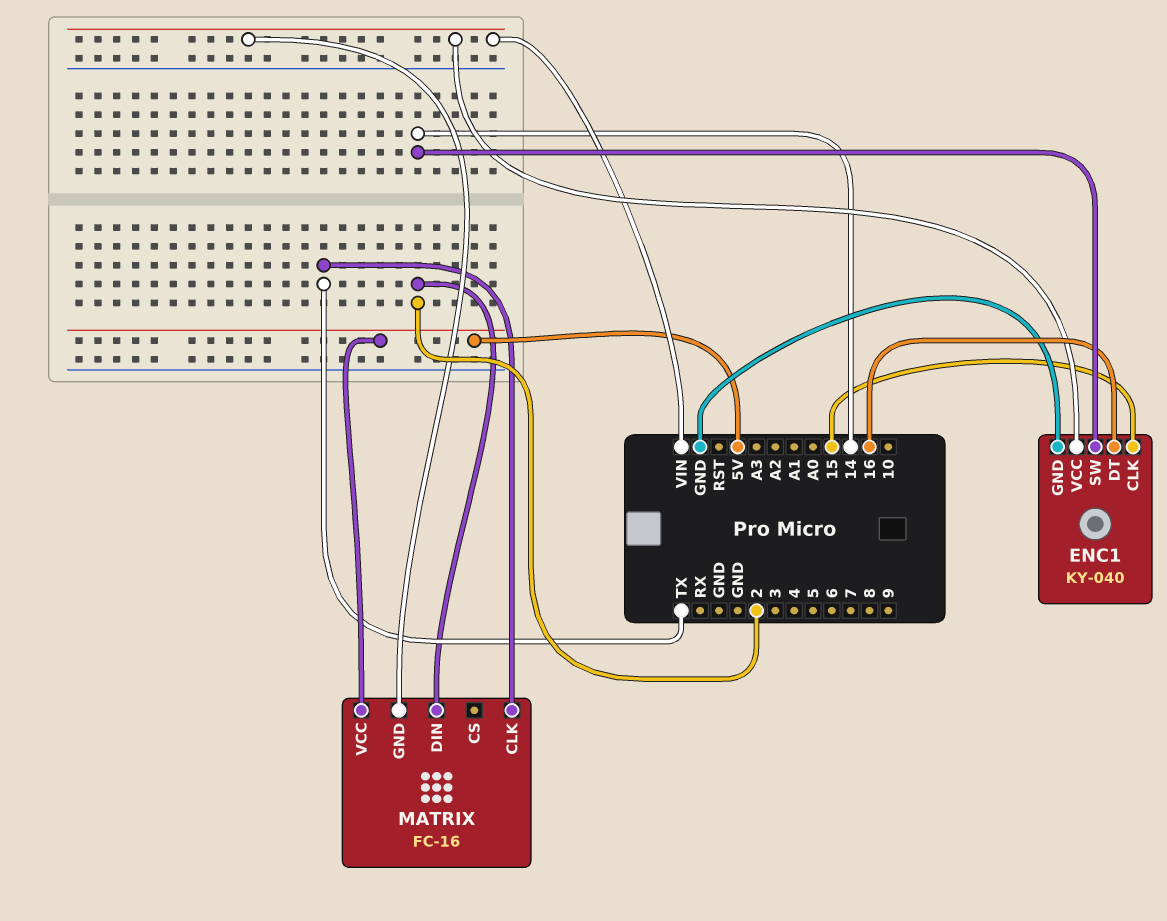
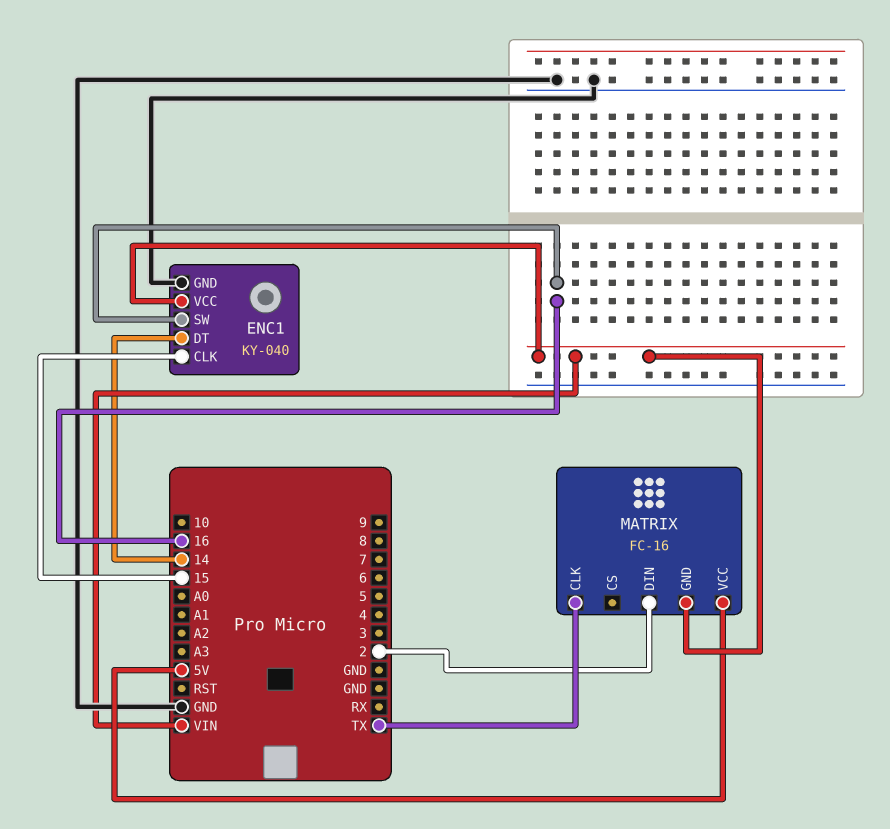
ENC1 pin DT: 16 -> 14
ENC1 pin SW: 14 -> 16

